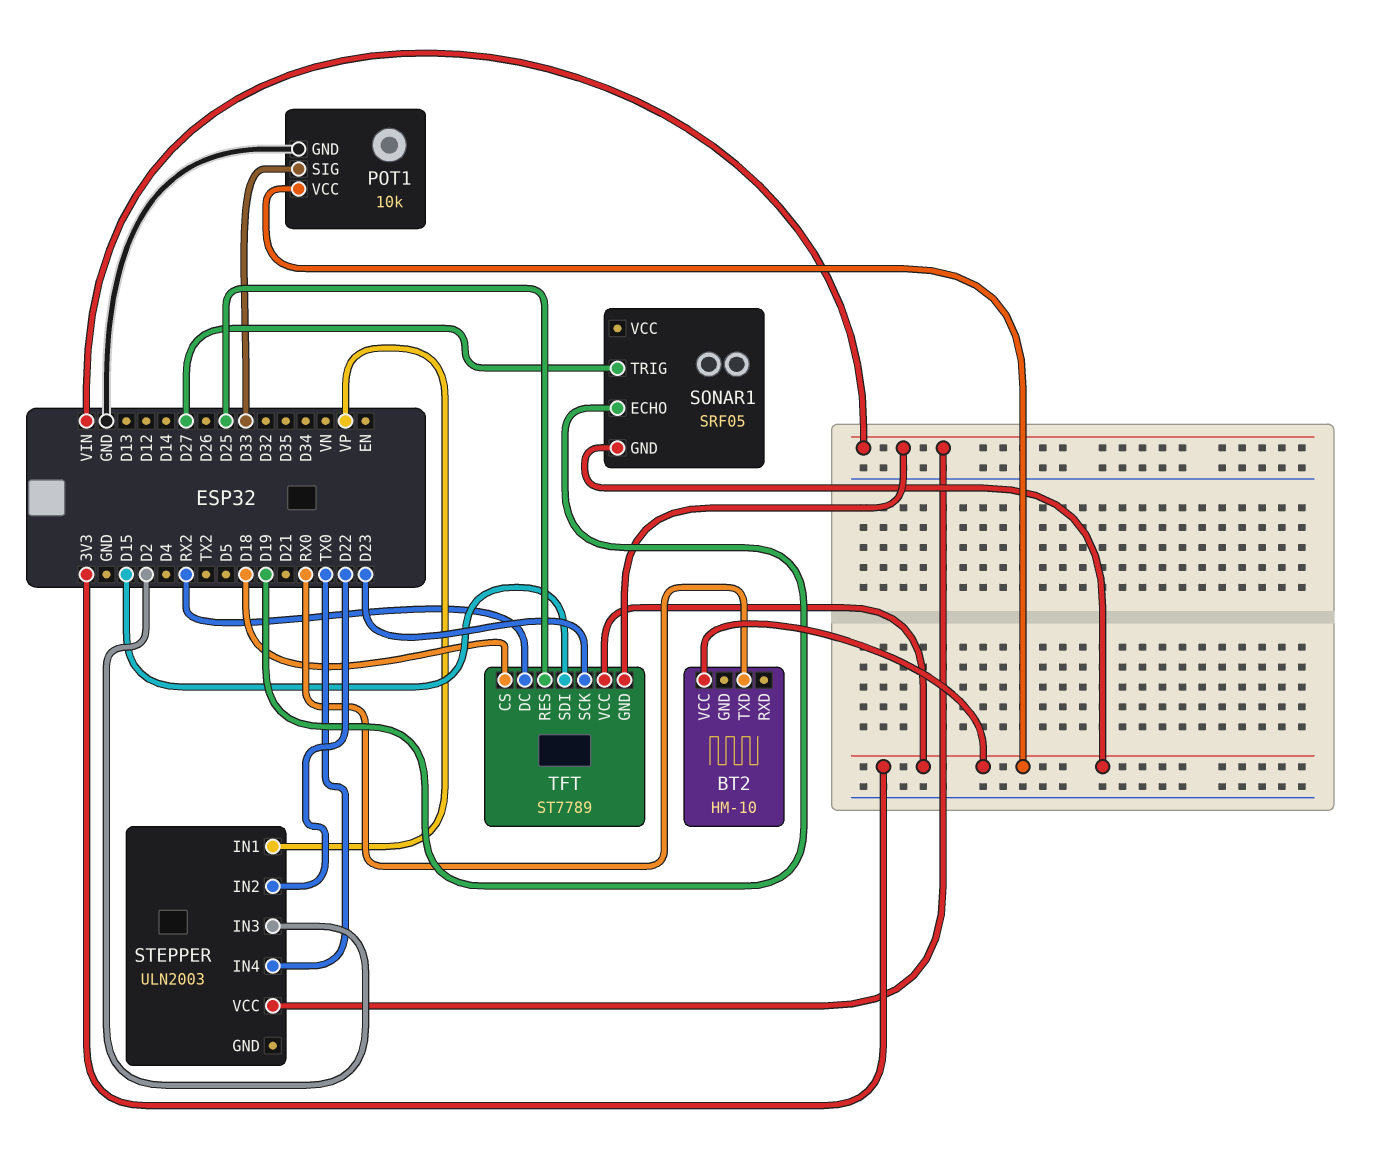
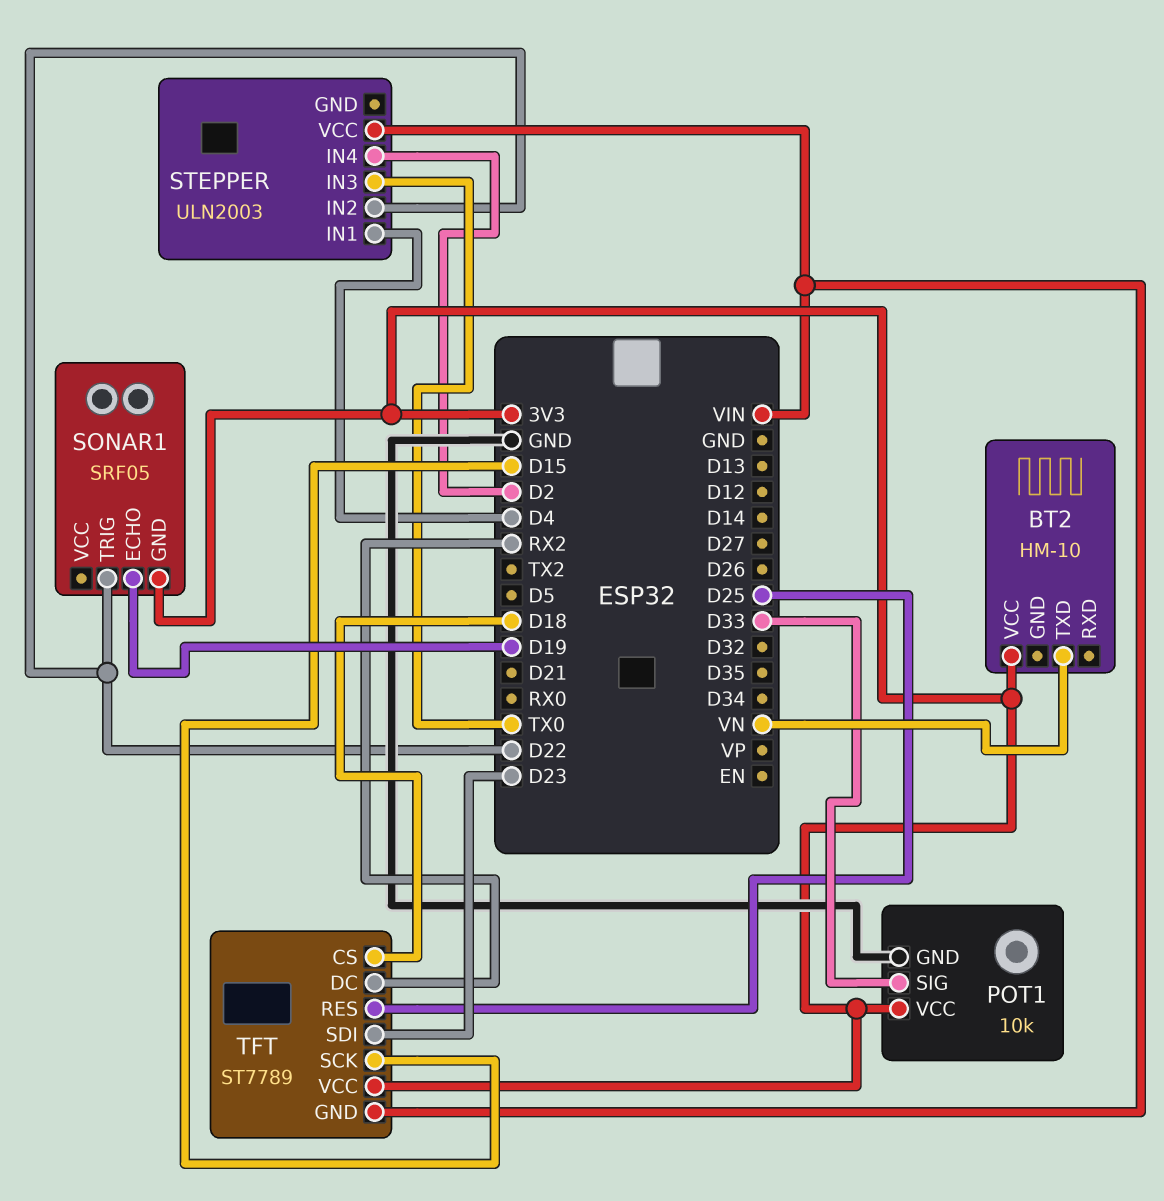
BT2 pin TXD: RX0 -> VN
SONAR1 pin TRIG: D27 -> D22
STEPPER pin IN1: VP -> D4
STEPPER pin IN3: D2 -> TX0
STEPPER pin IN4: TX0 -> D2
TFT pin SCK: D23 -> D15
TFT pin SDI: D15 -> D23

